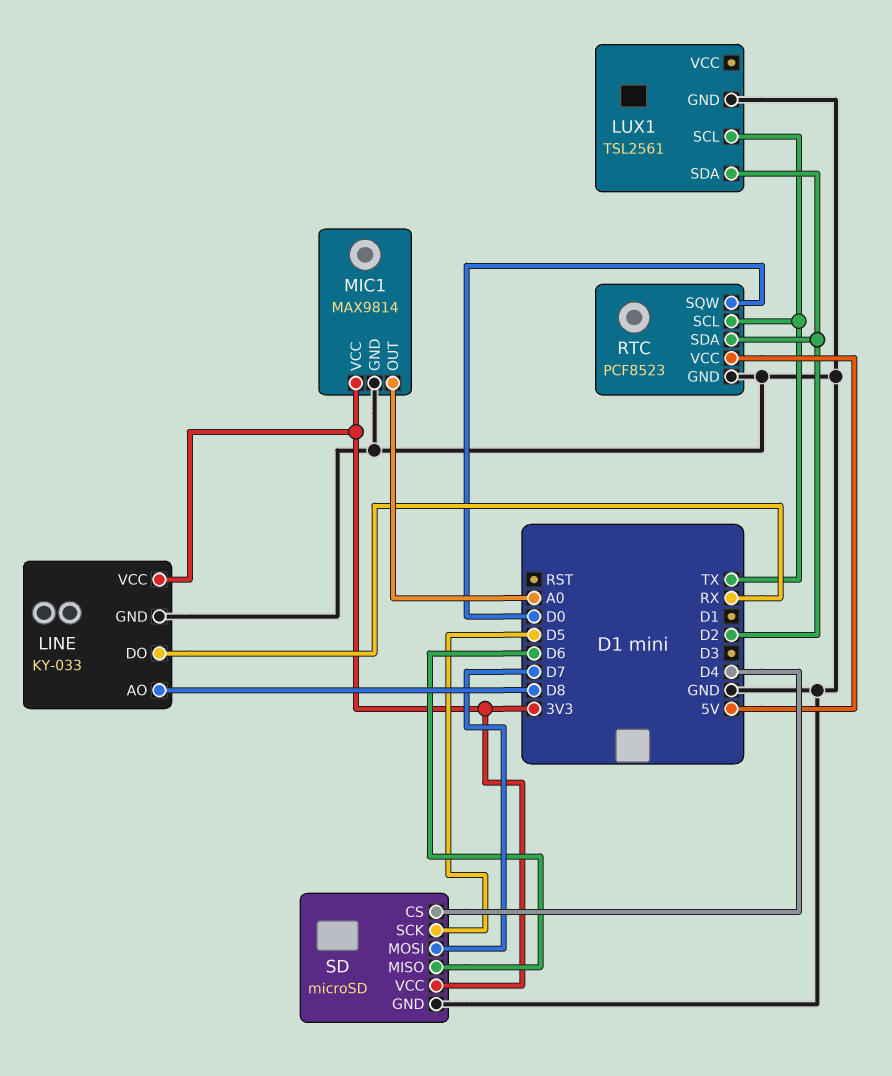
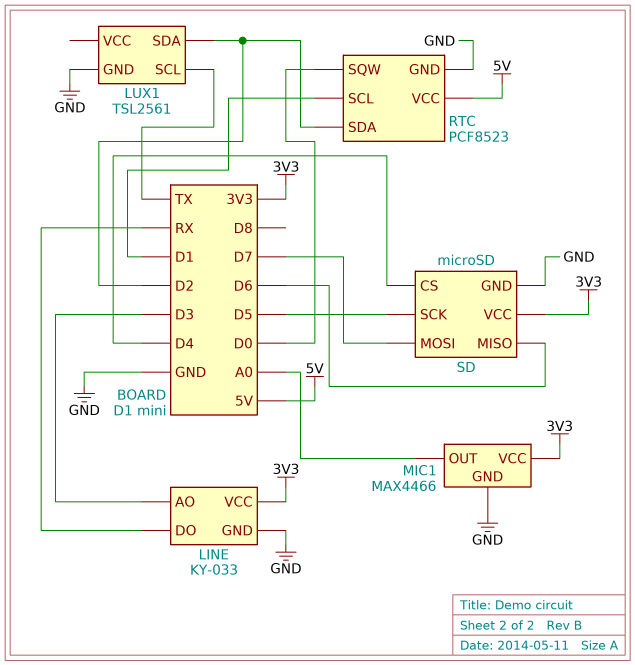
LINE pin AO: D8 -> D3
MIC1: MAX9814 -> MAX4466
RTC pin SCL: TX -> D1

